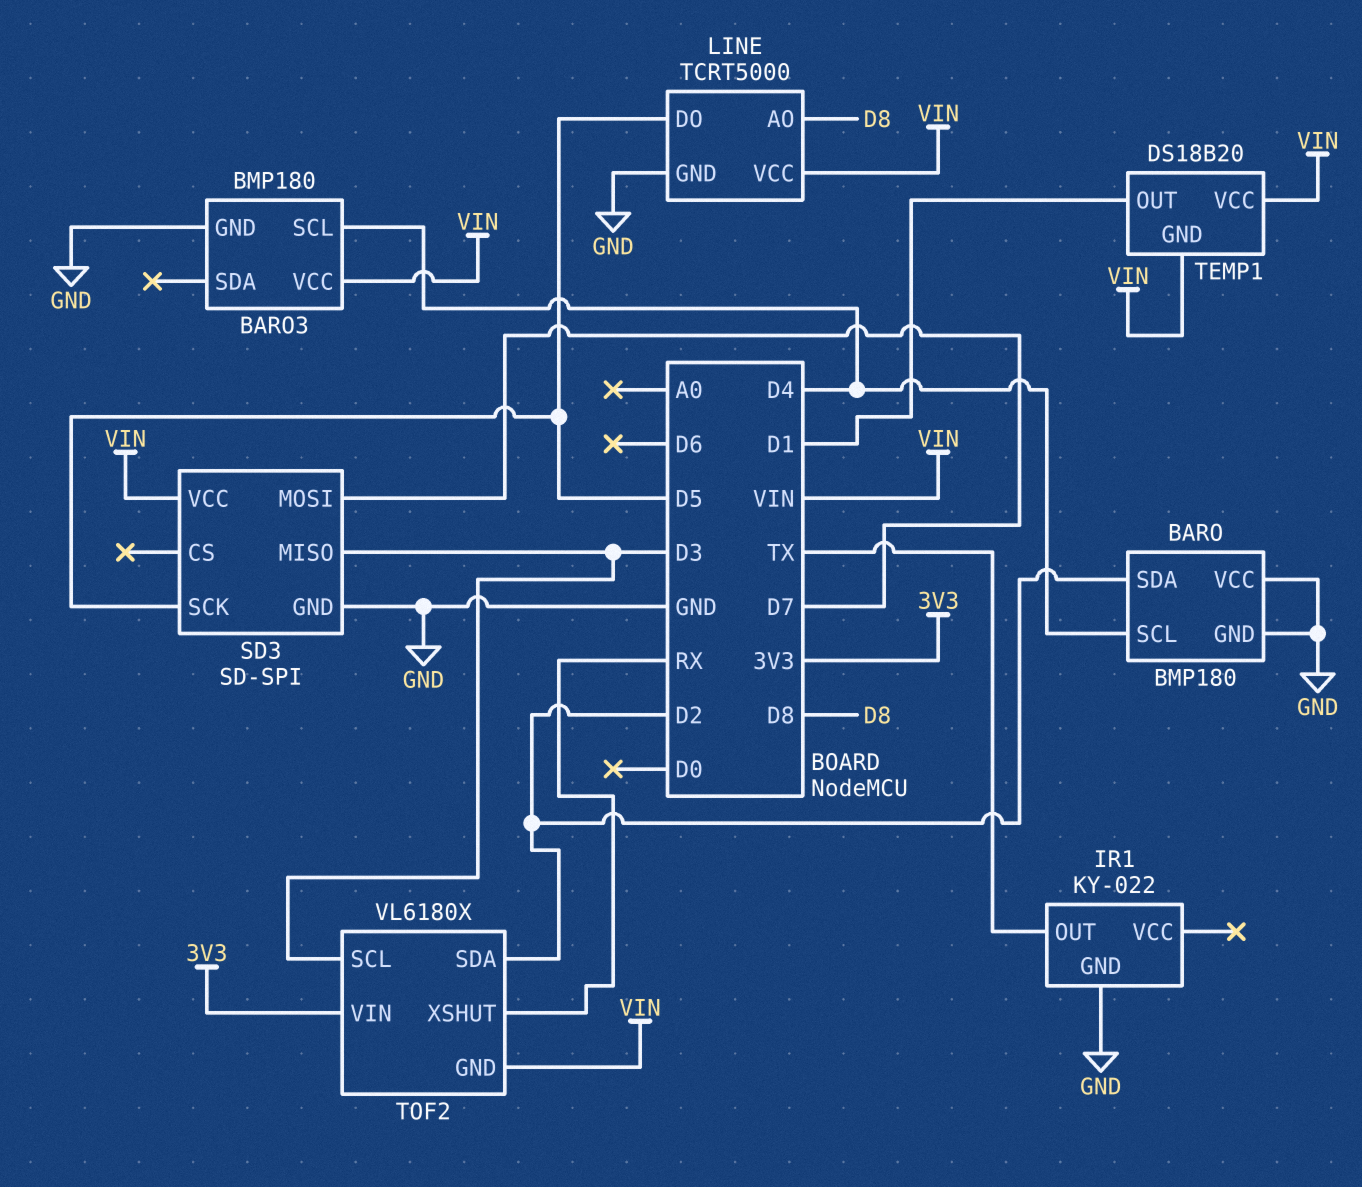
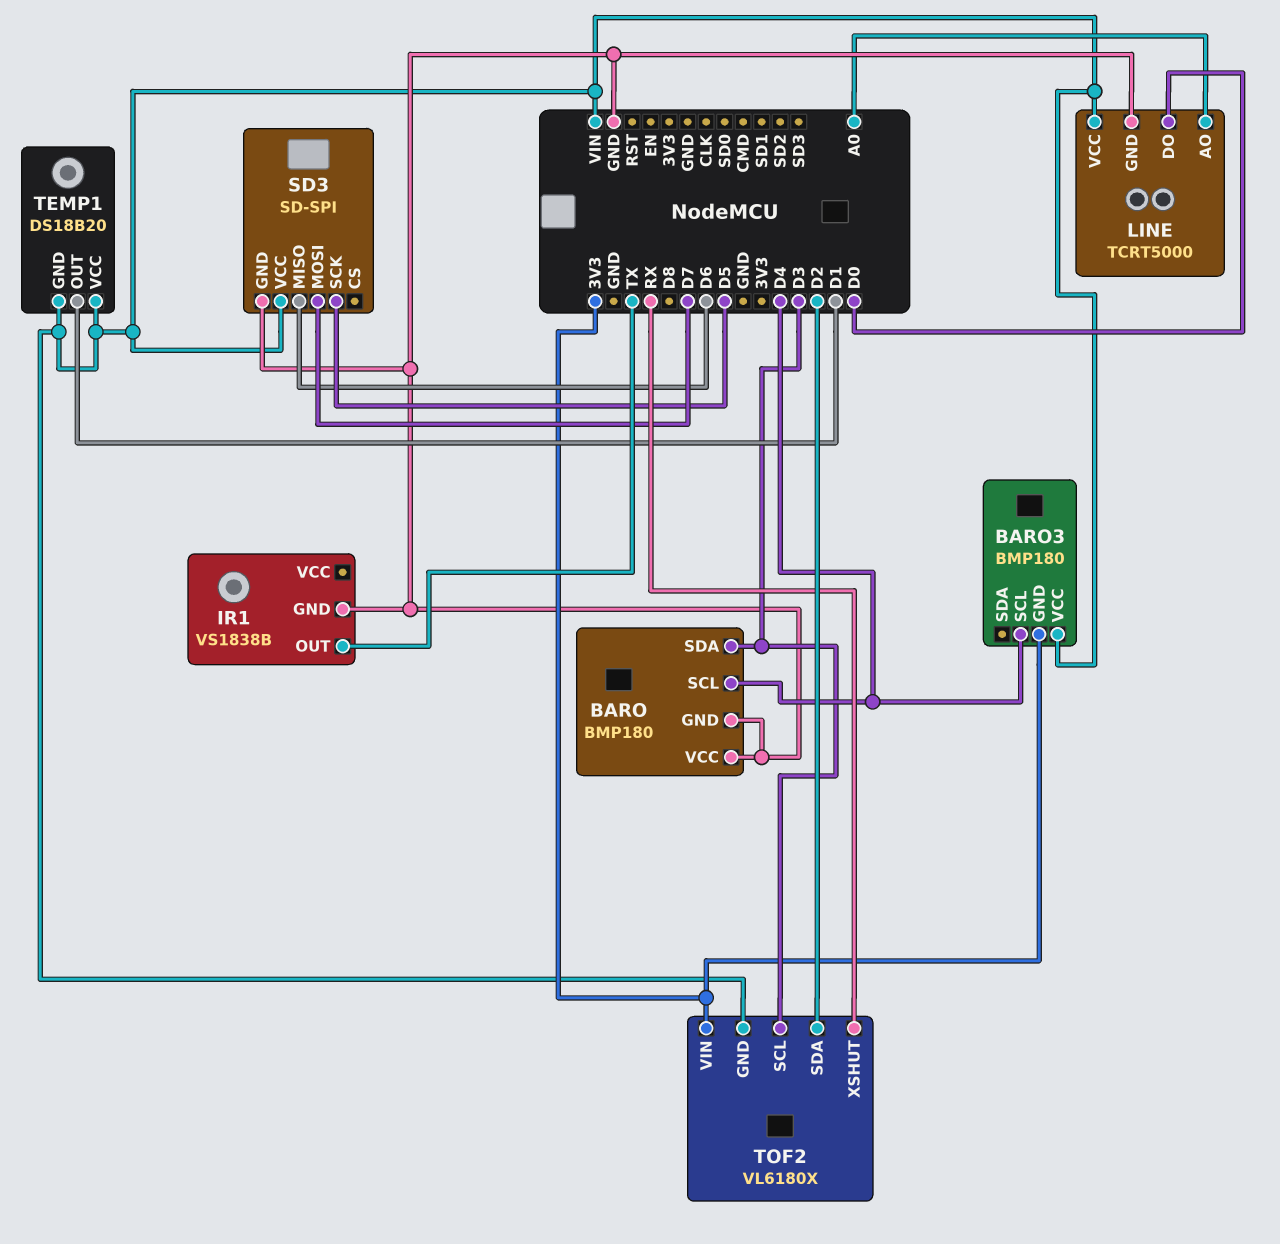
BARO pin SDA: D2 -> D3
BARO3 pin GND: GND -> 3V3
IR1: KY-022 -> VS1838B
LINE pin AO: D8 -> A0
LINE pin DO: D5 -> D0
SD3 pin MISO: D3 -> D6

